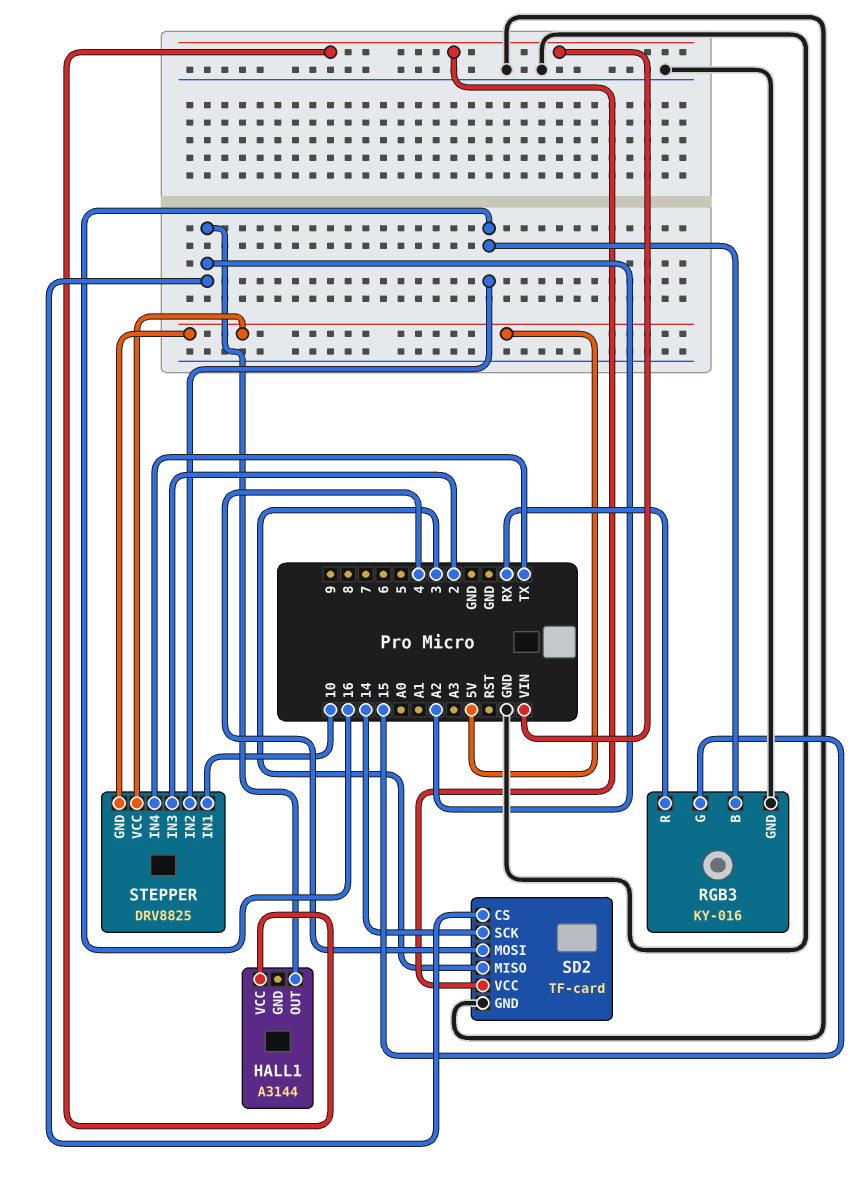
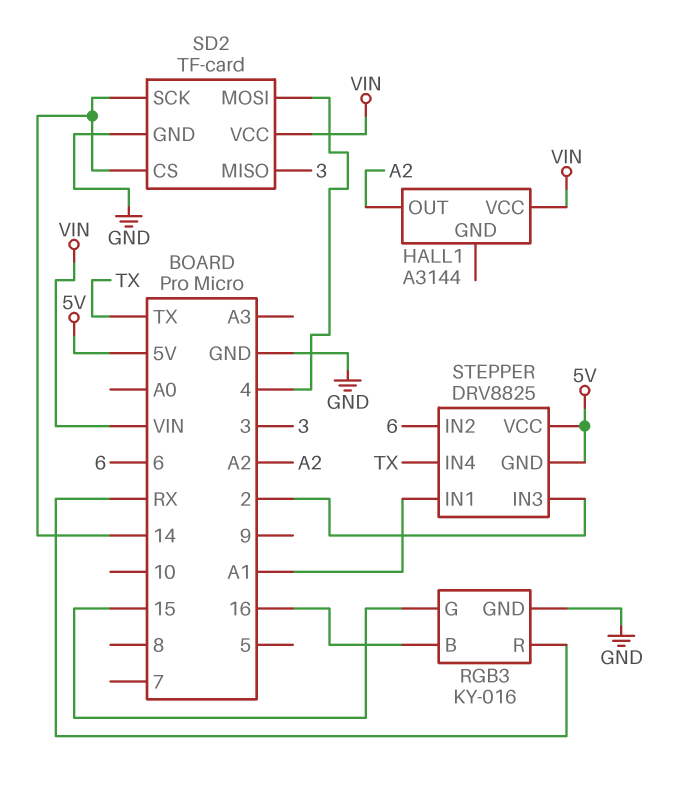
SD2 pin CS: A2 -> 14
STEPPER pin IN1: 10 -> A1
STEPPER pin IN2: 16 -> 6

